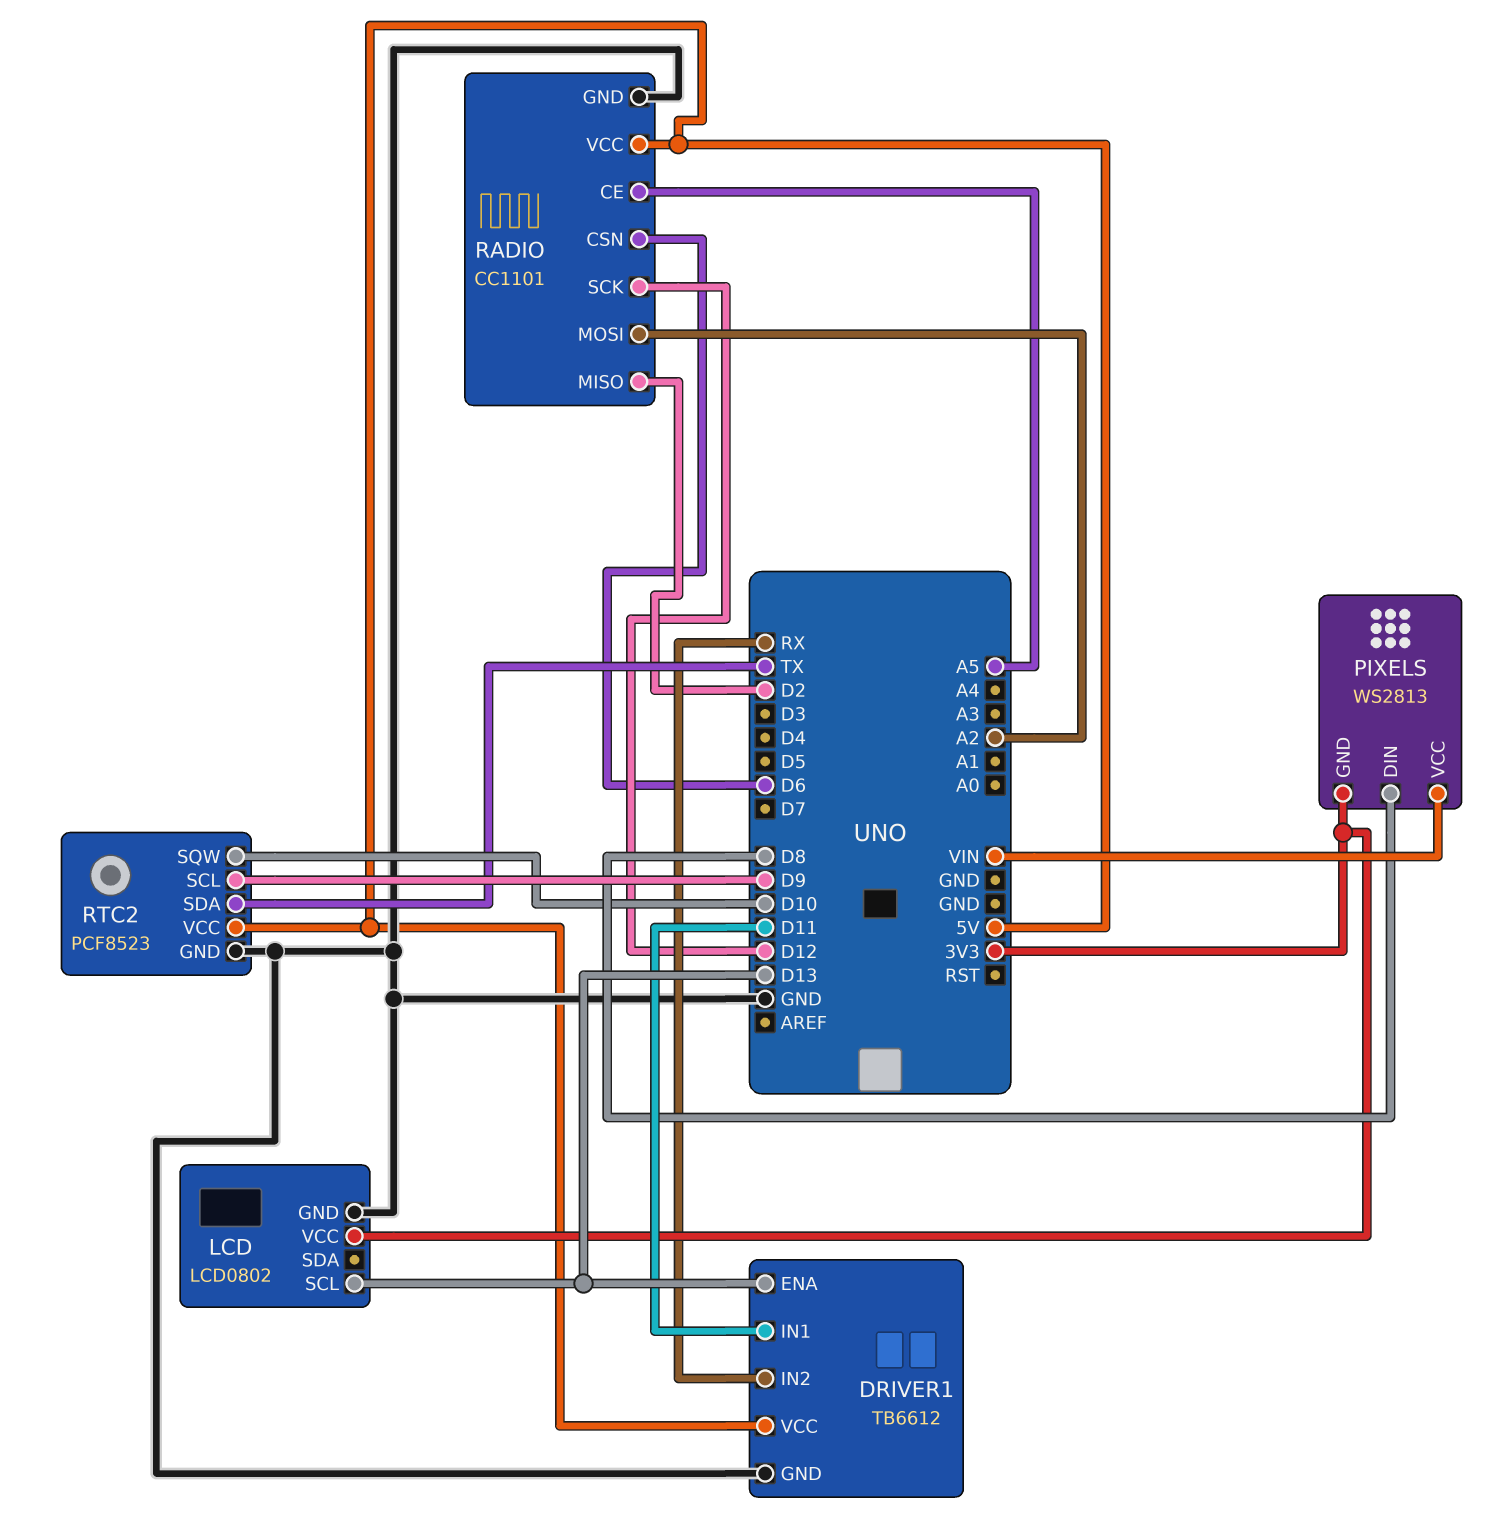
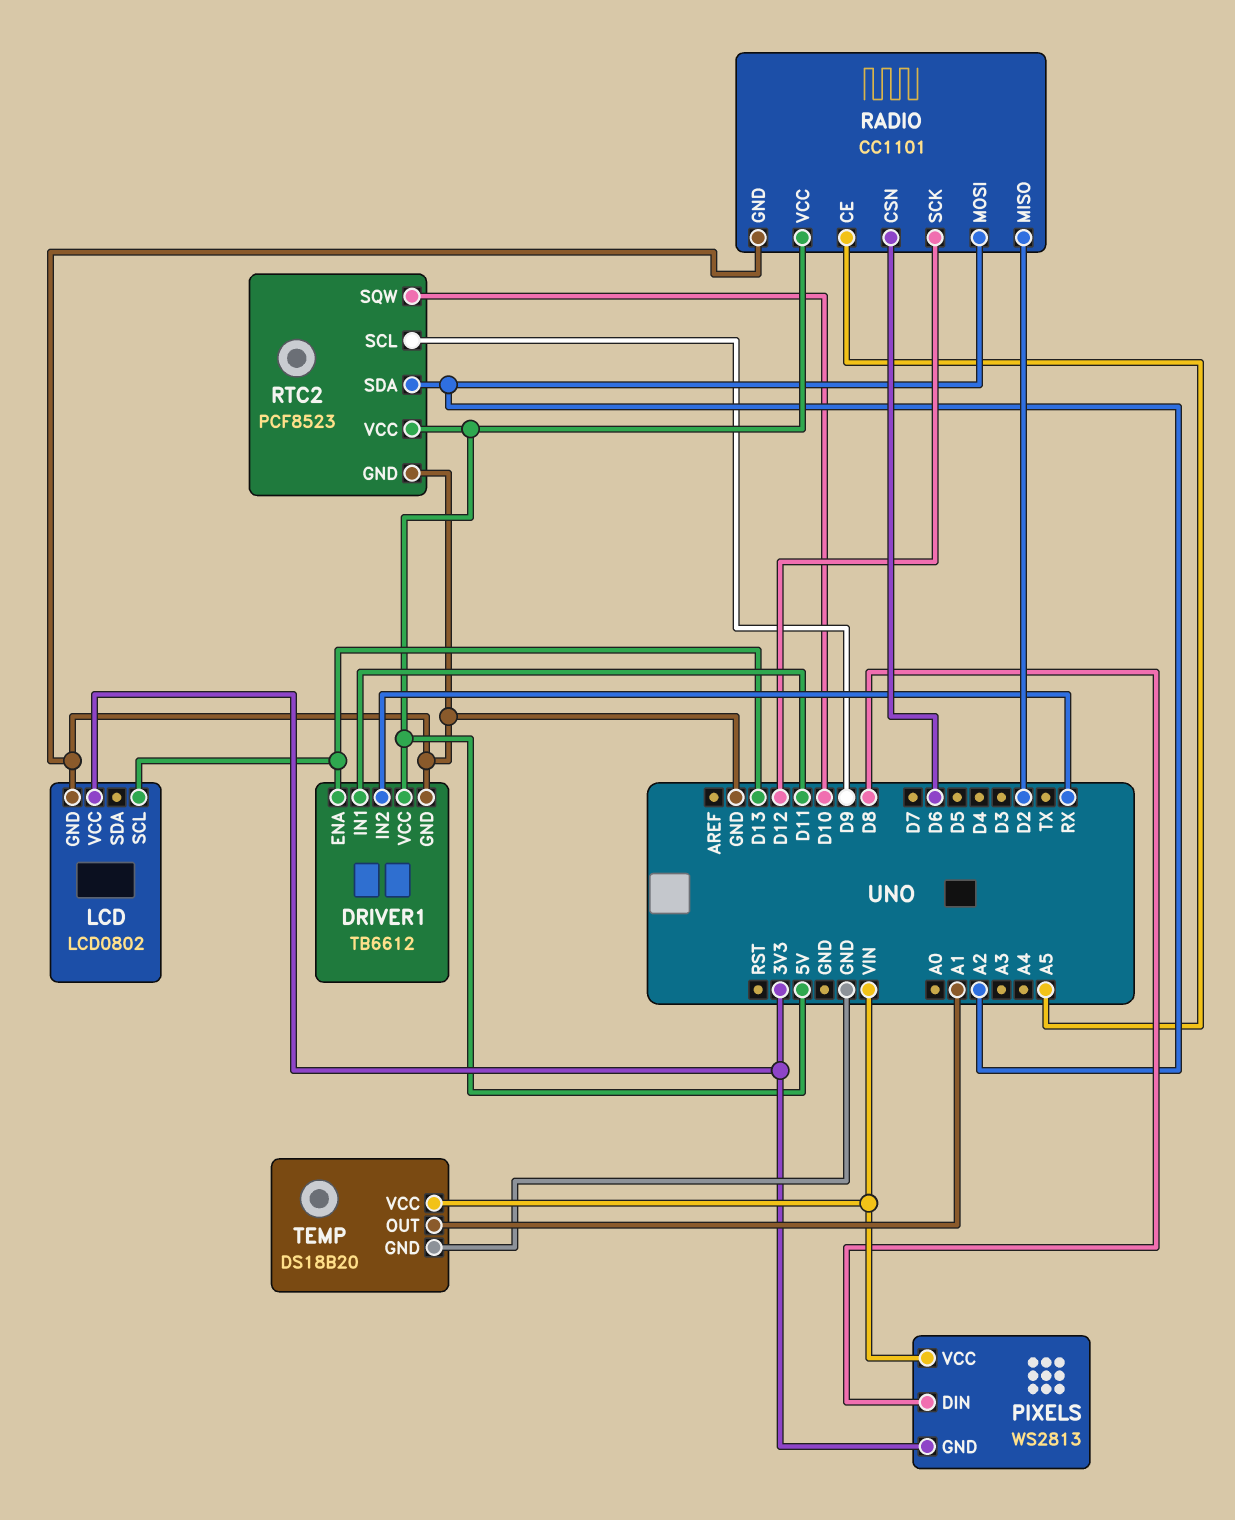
RTC2 pin SDA: TX -> A2
TEMP: none -> DS18B20
TEMP pin GND: none -> GND
TEMP pin OUT: none -> A1
TEMP pin VCC: none -> VIN

